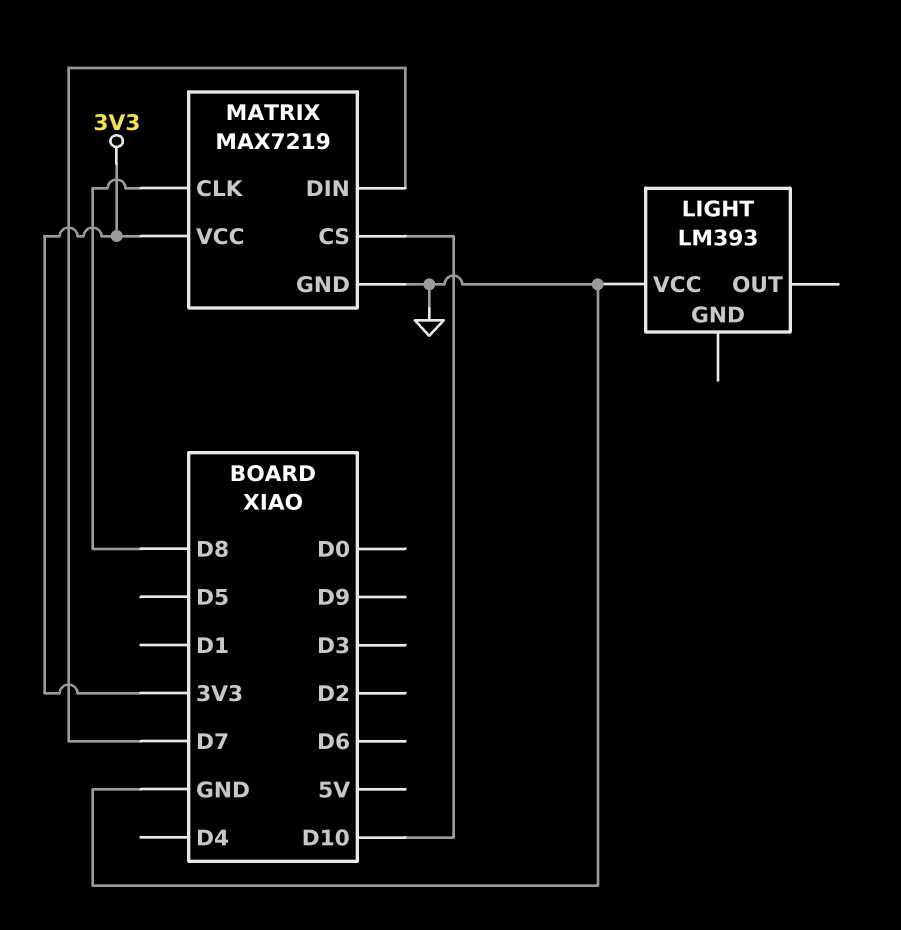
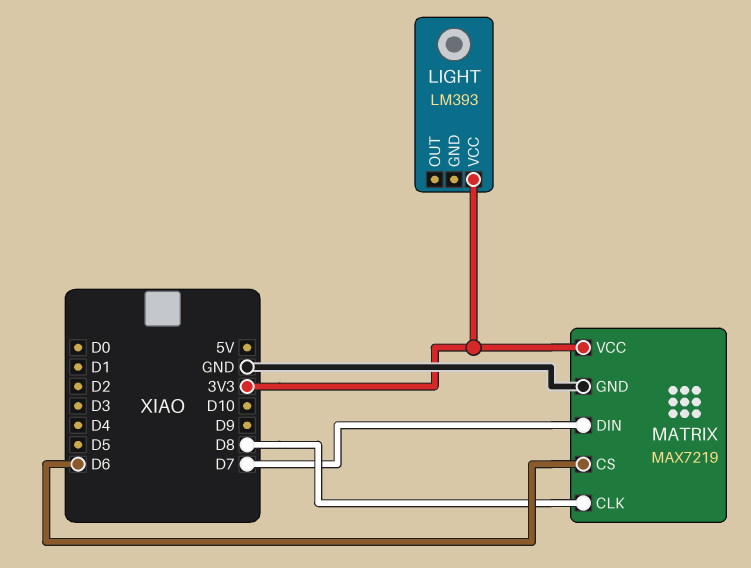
LIGHT pin VCC: GND -> 3V3
MATRIX pin CS: D10 -> D6

